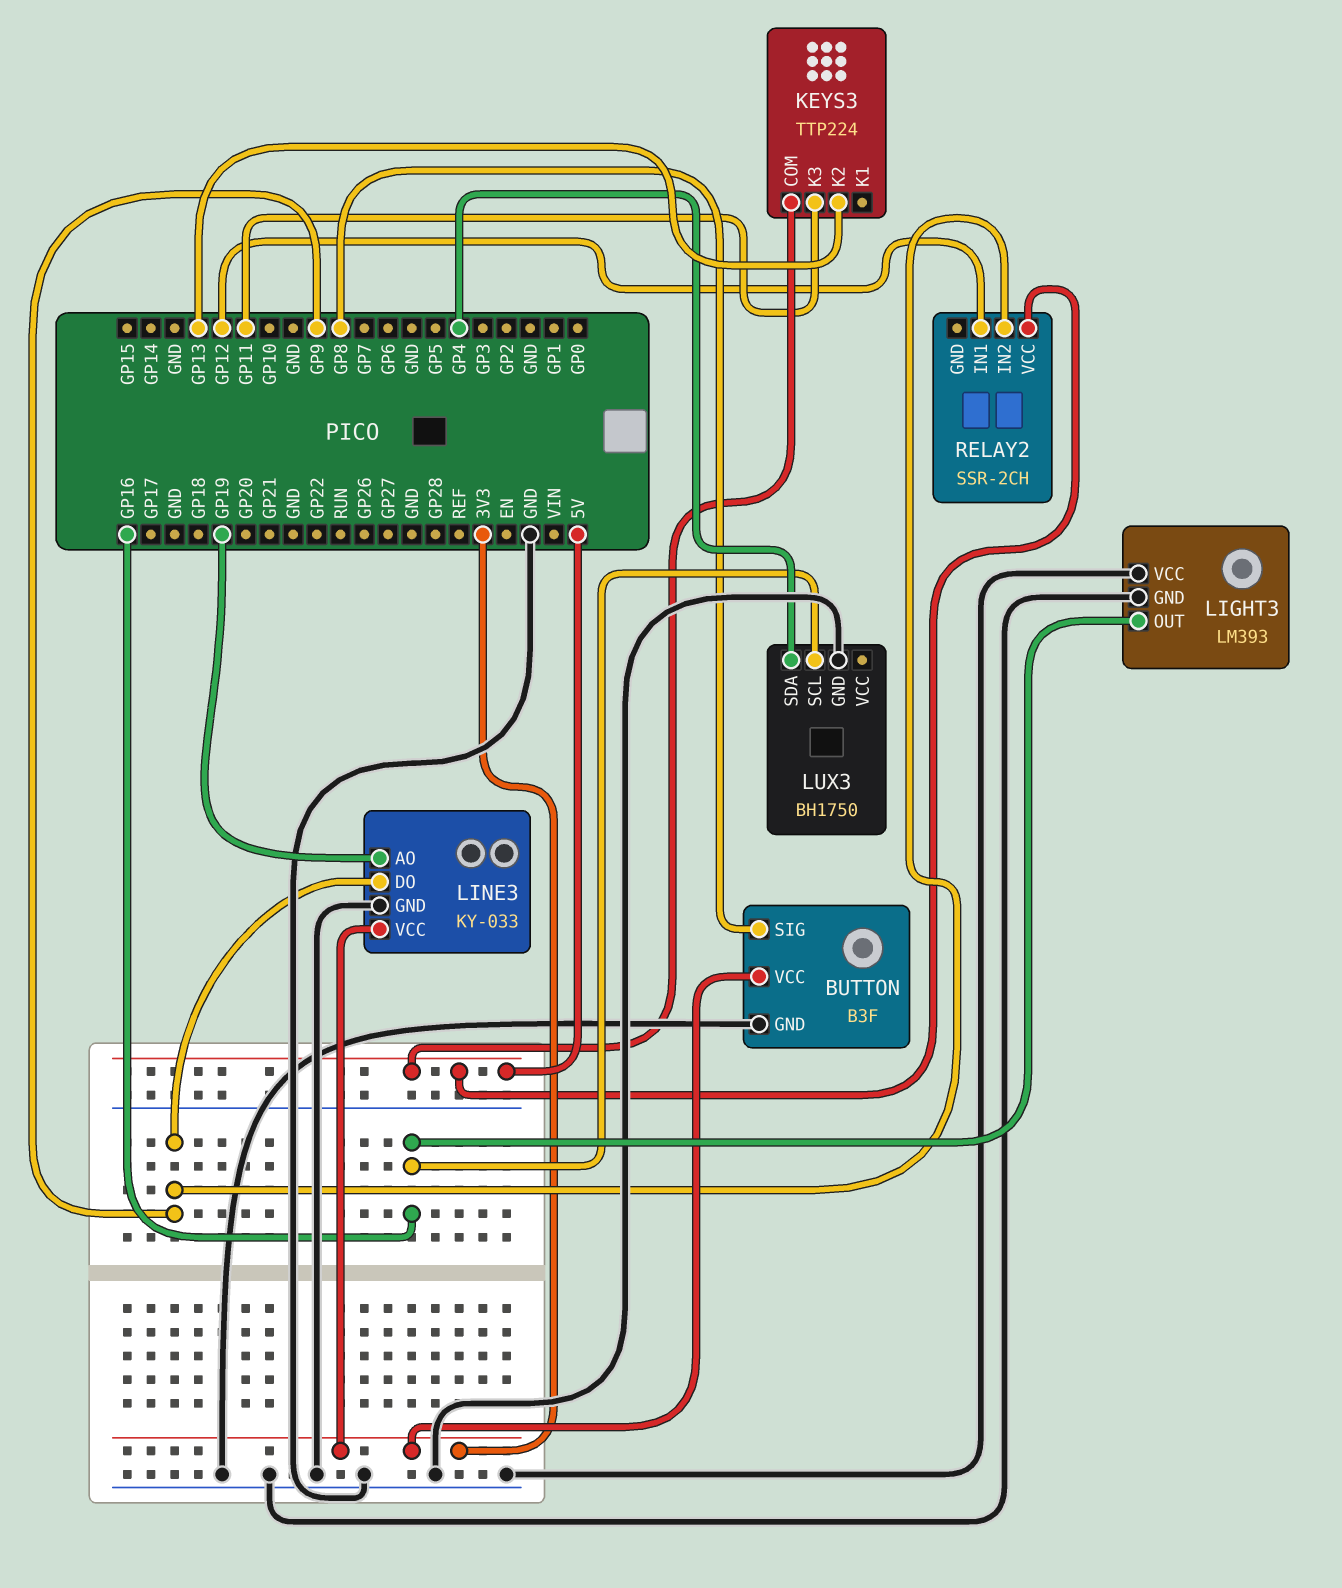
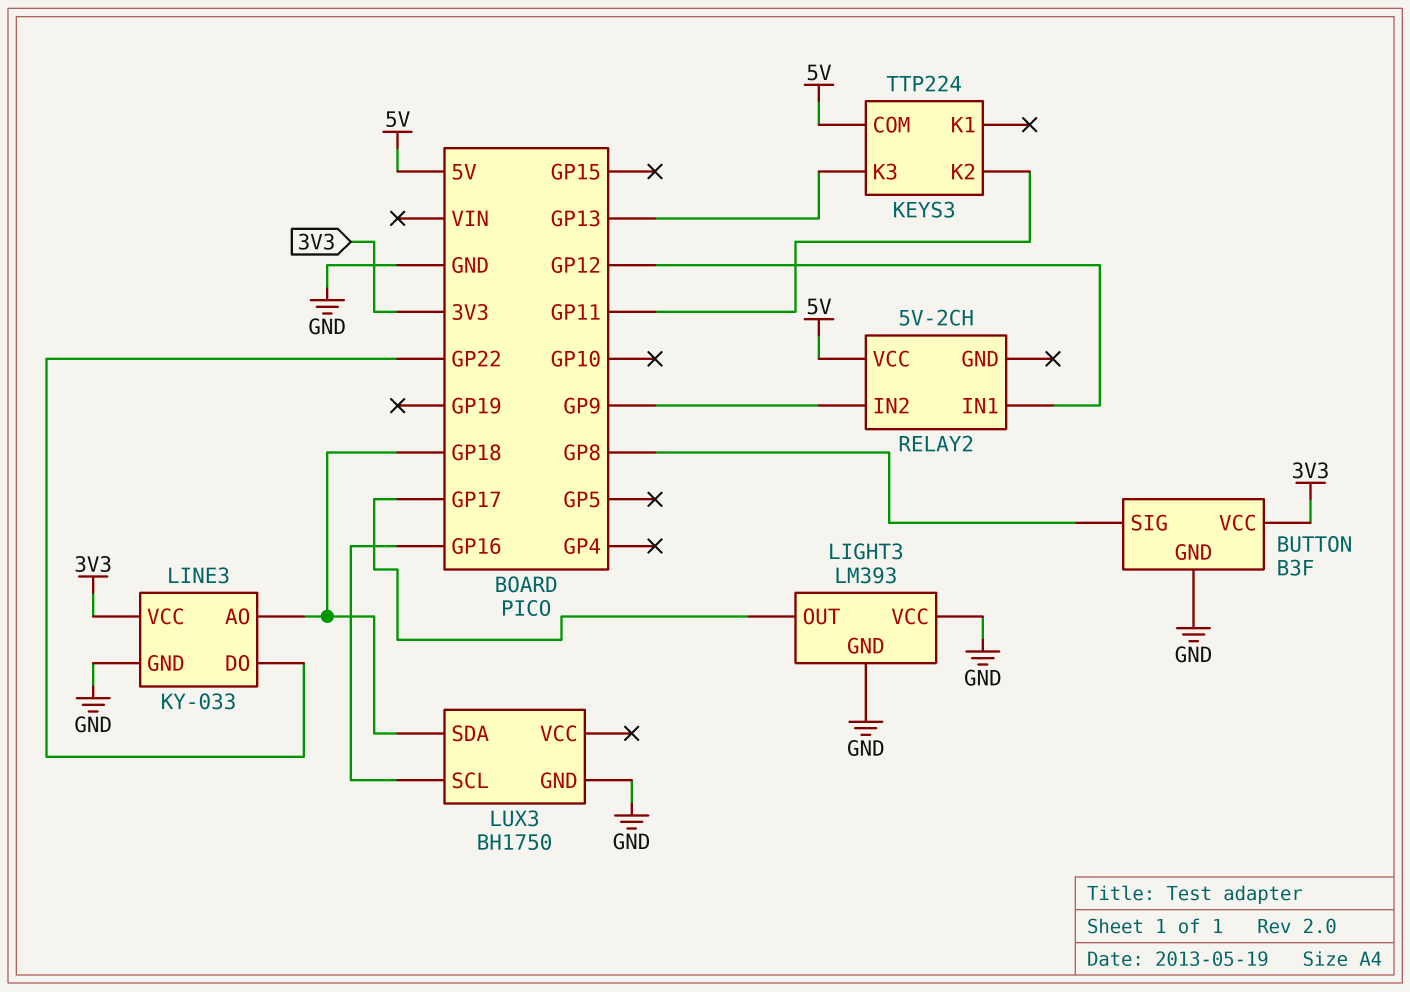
KEYS3 pin K2: GP13 -> GP11
KEYS3 pin K3: GP11 -> GP13
LIGHT3 pin OUT: GP16 -> GP17
LINE3 pin AO: GP19 -> GP18
LINE3 pin DO: GP9 -> GP22
LUX3 pin SDA: GP4 -> GP18
RELAY2: SSR-2CH -> 5V-2CH

